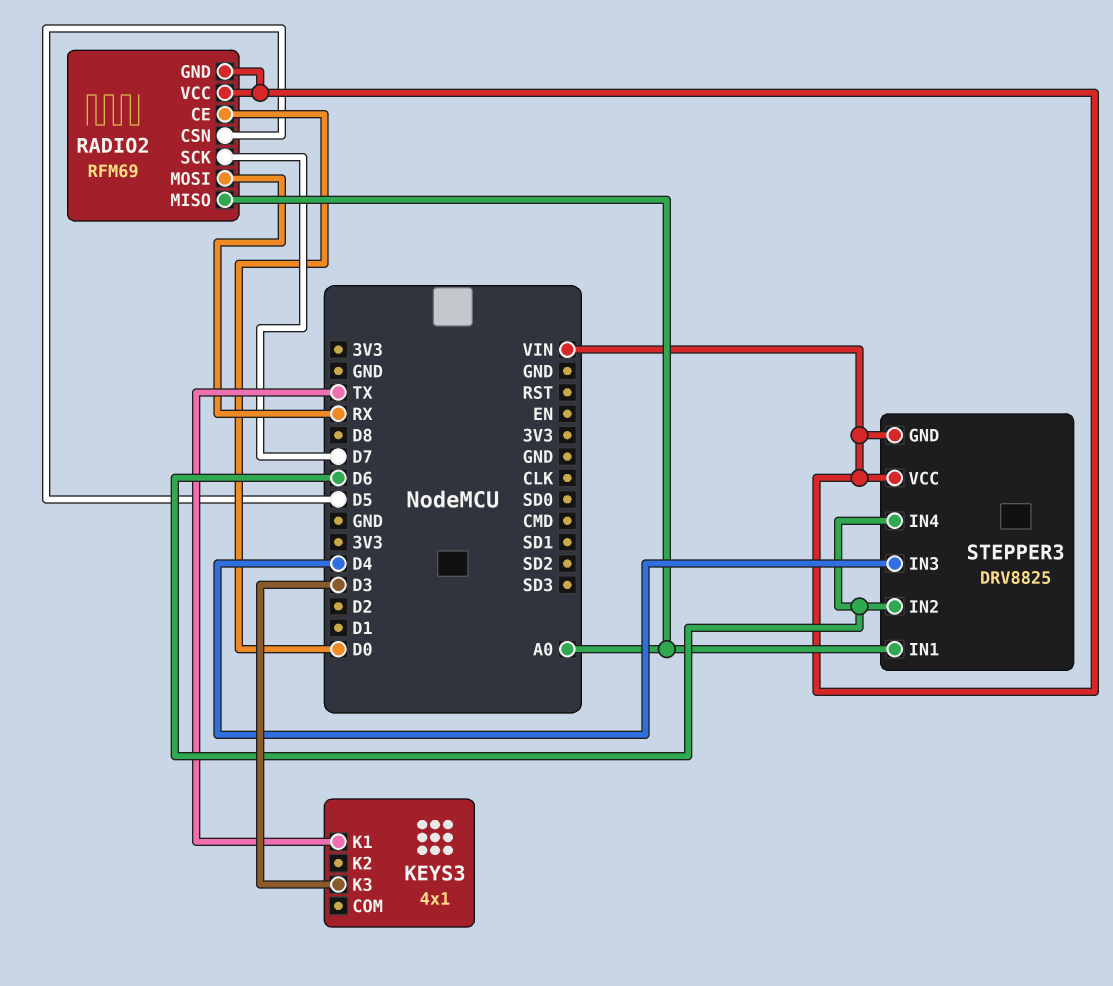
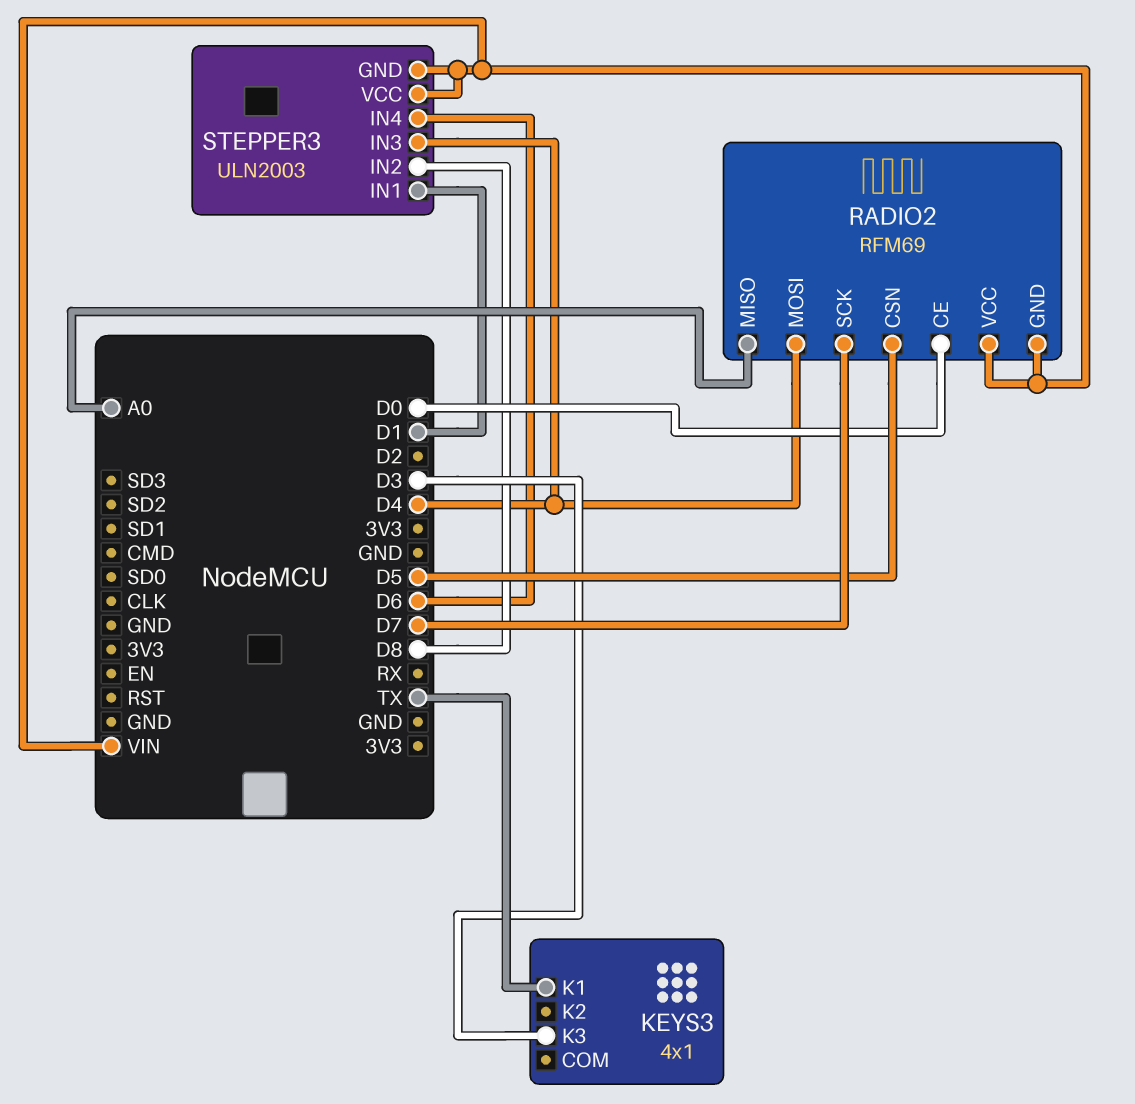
RADIO2 pin MOSI: RX -> D4
STEPPER3: DRV8825 -> ULN2003
STEPPER3 pin IN1: A0 -> D1
STEPPER3 pin IN2: D6 -> D8

